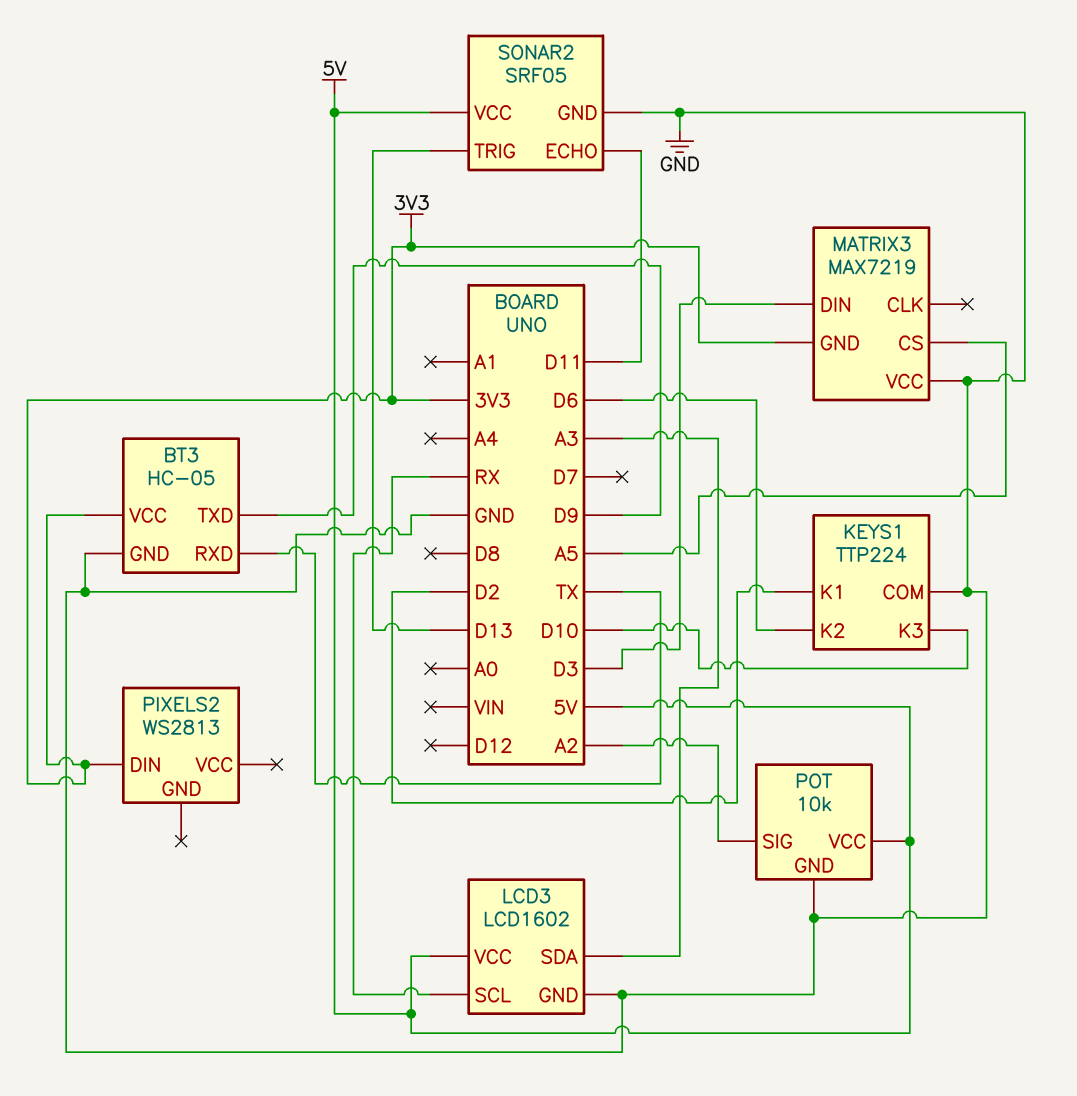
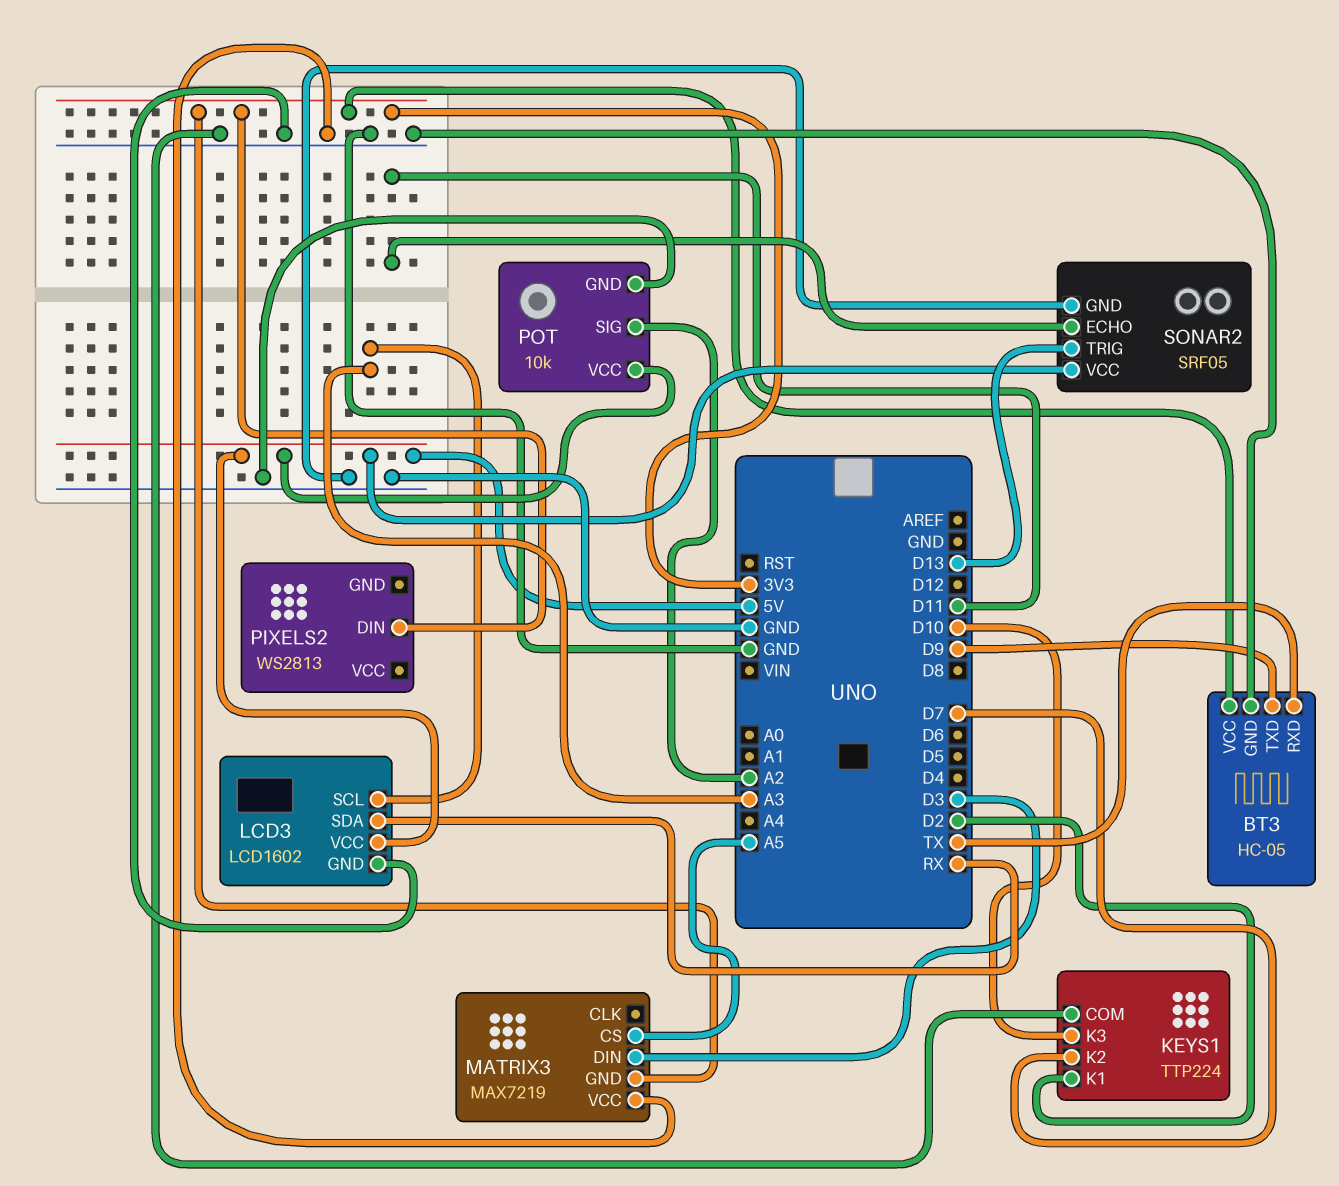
KEYS1 pin K2: D6 -> D7
LCD3 pin SCL: RX -> A3
LCD3 pin SDA: A3 -> RX

